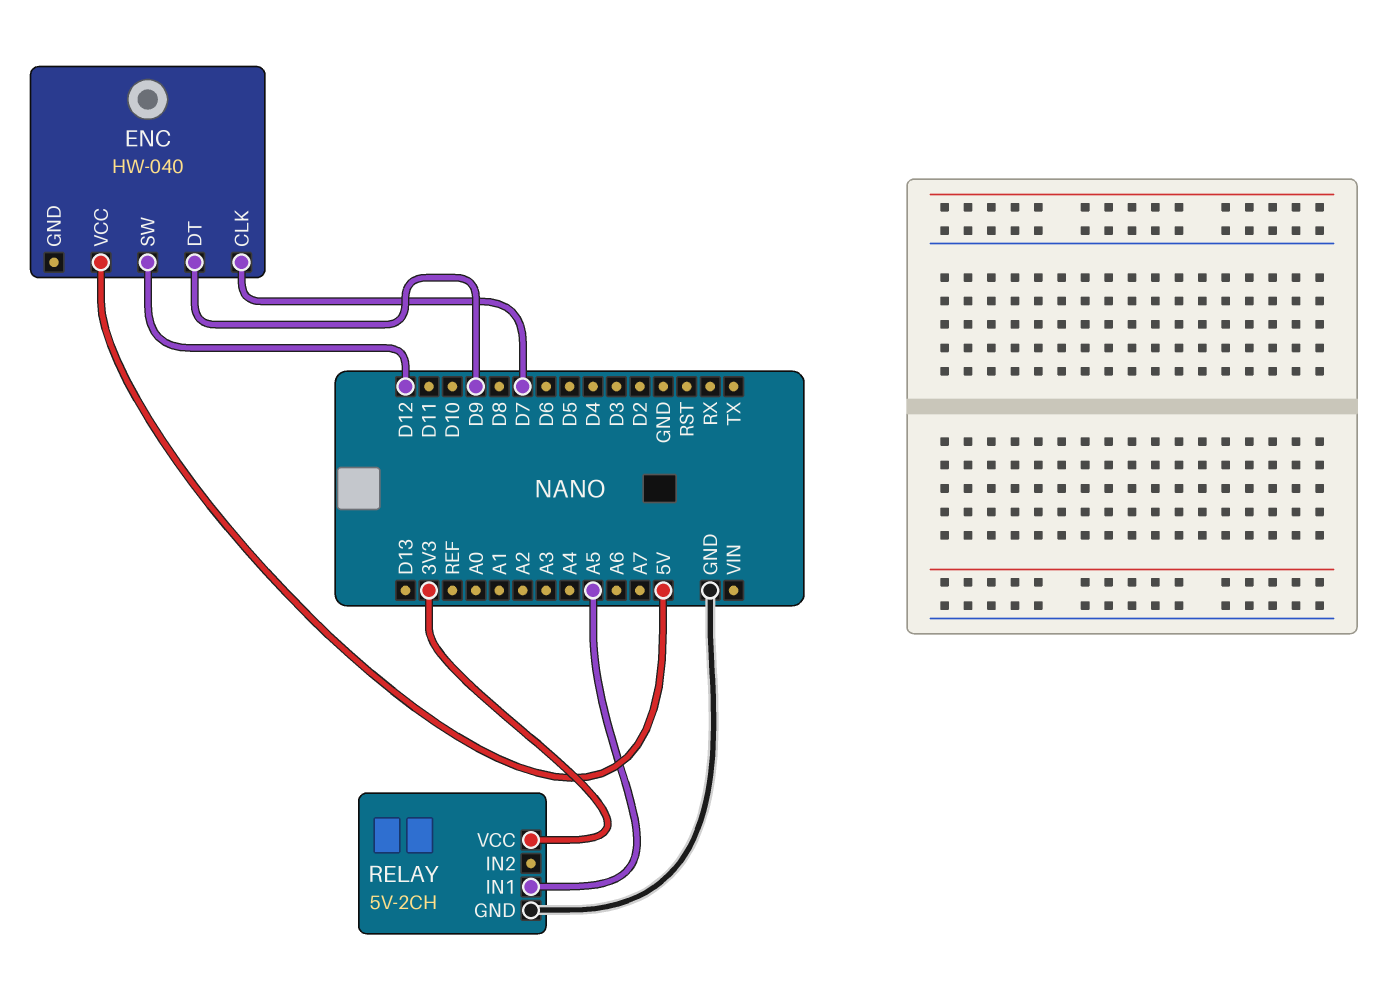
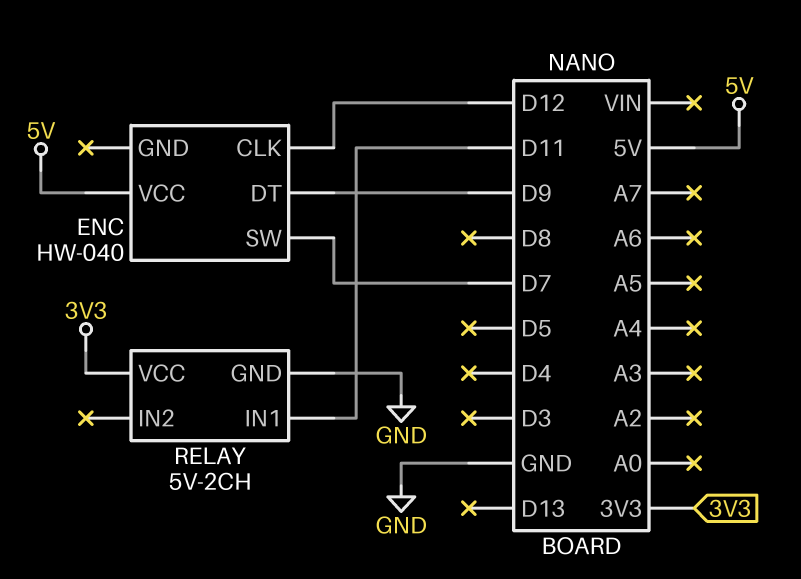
ENC pin CLK: D7 -> D12
ENC pin SW: D12 -> D7
RELAY pin IN1: A5 -> D11

